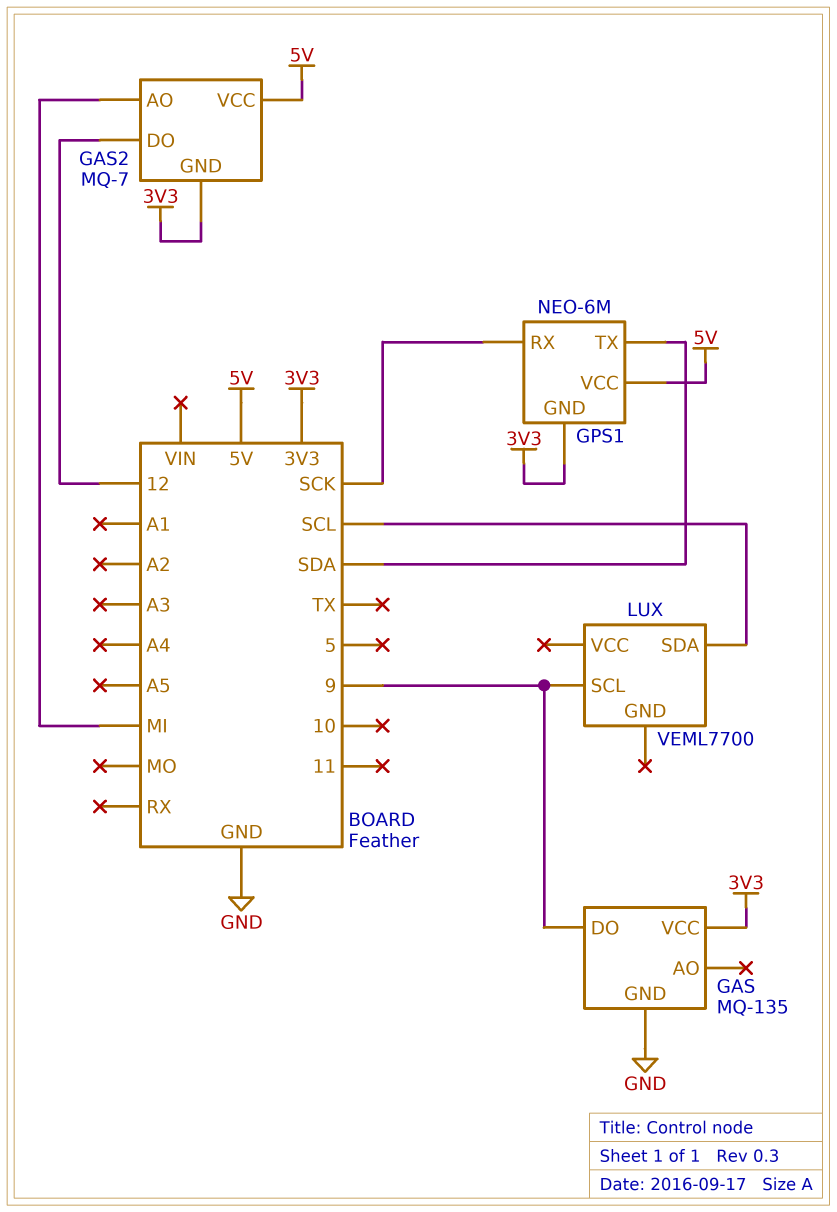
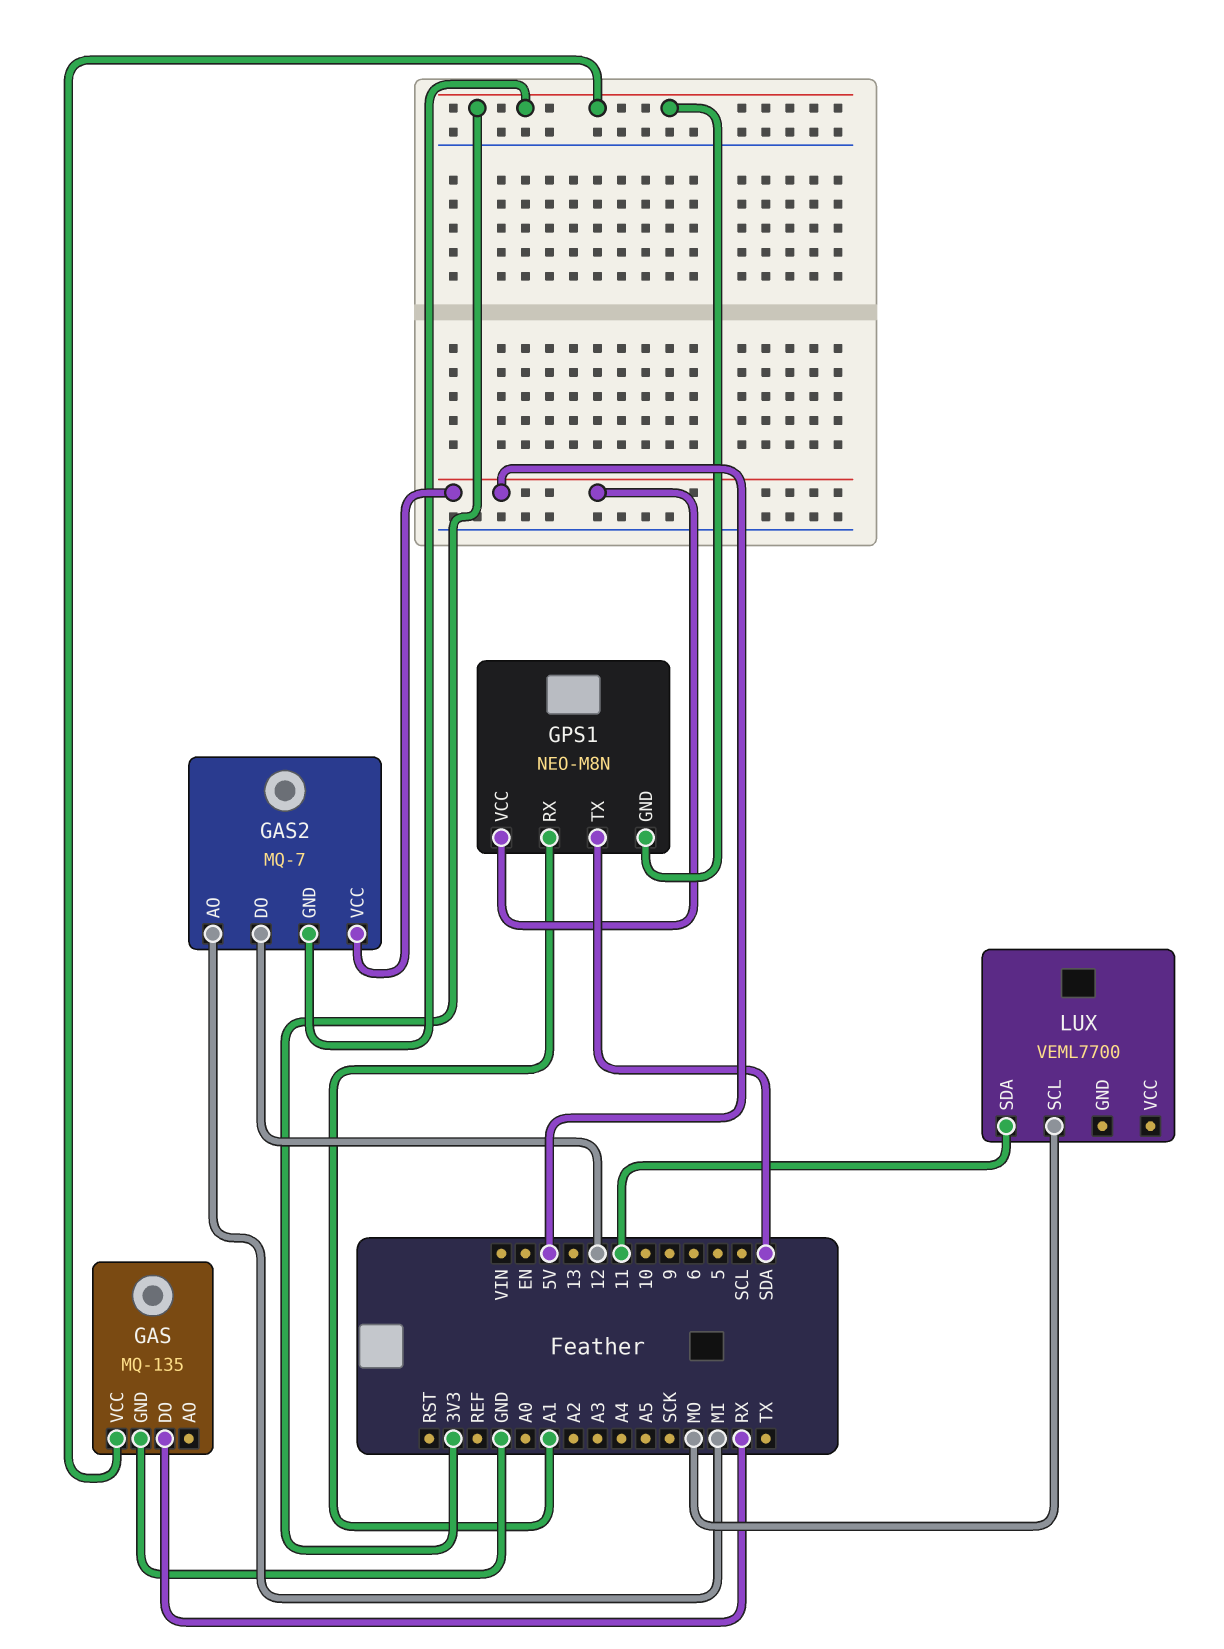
GAS pin DO: 9 -> RX
GPS1: NEO-6M -> NEO-M8N
GPS1 pin RX: SCK -> A1
LUX pin SCL: 9 -> MO
LUX pin SDA: SCL -> 11

